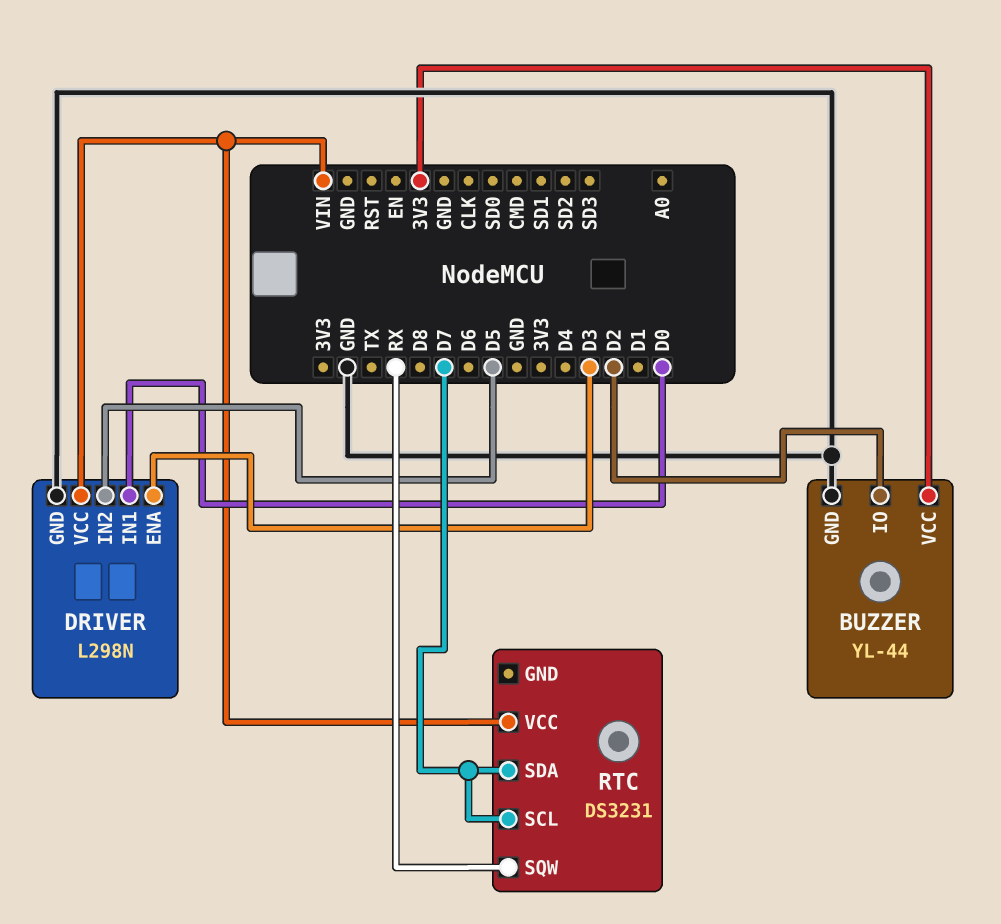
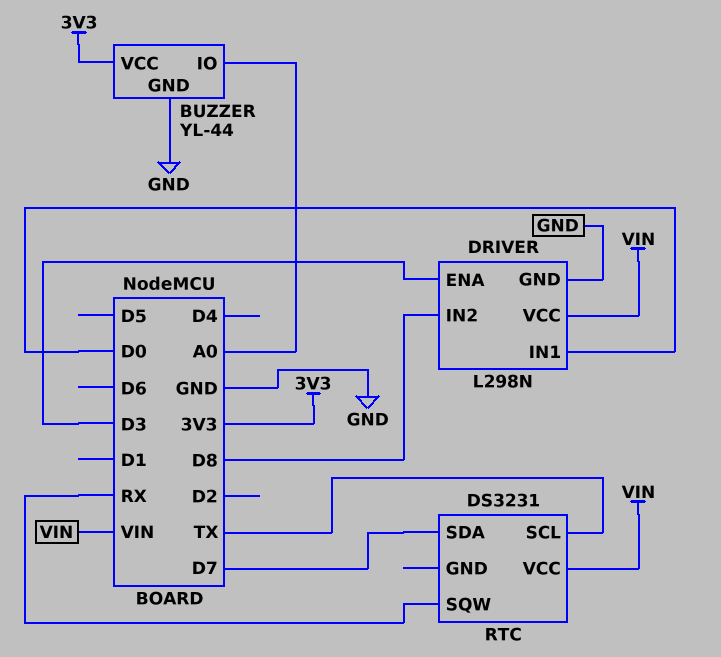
BUZZER pin IO: D2 -> A0
DRIVER pin IN2: D5 -> D8
RTC pin SCL: D7 -> TX

